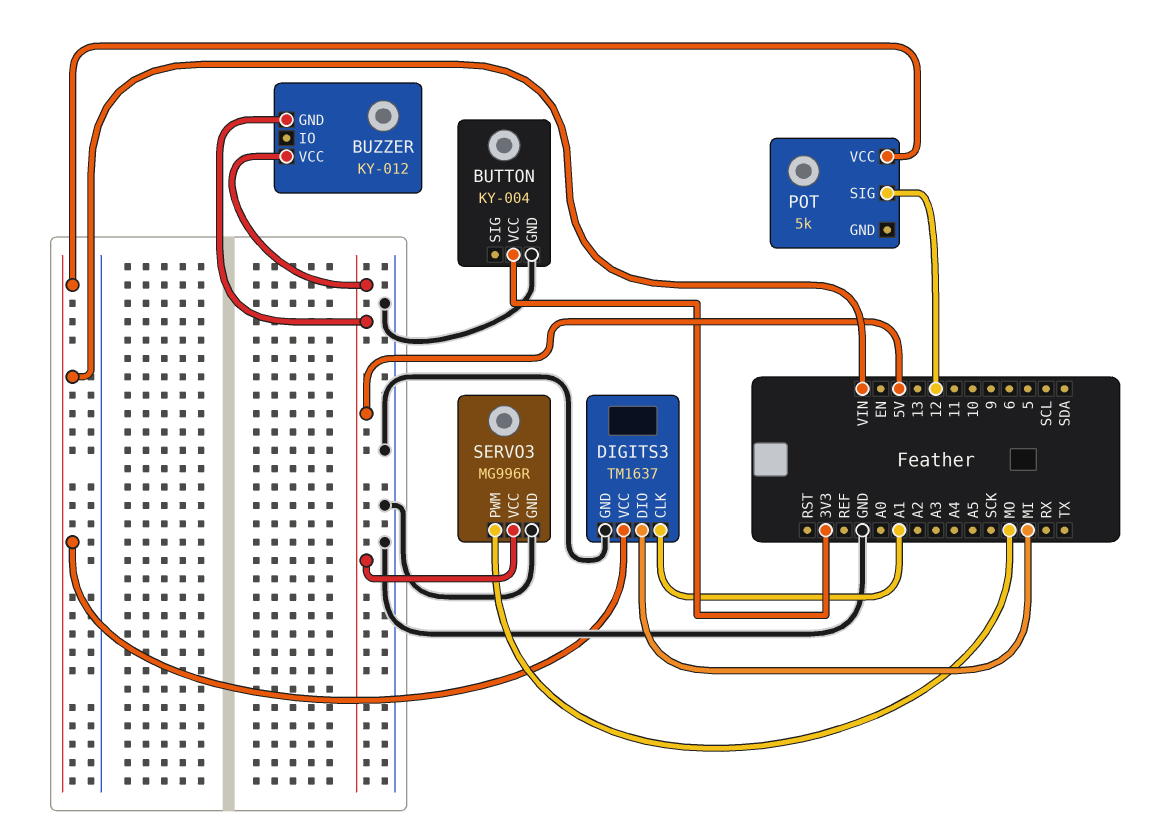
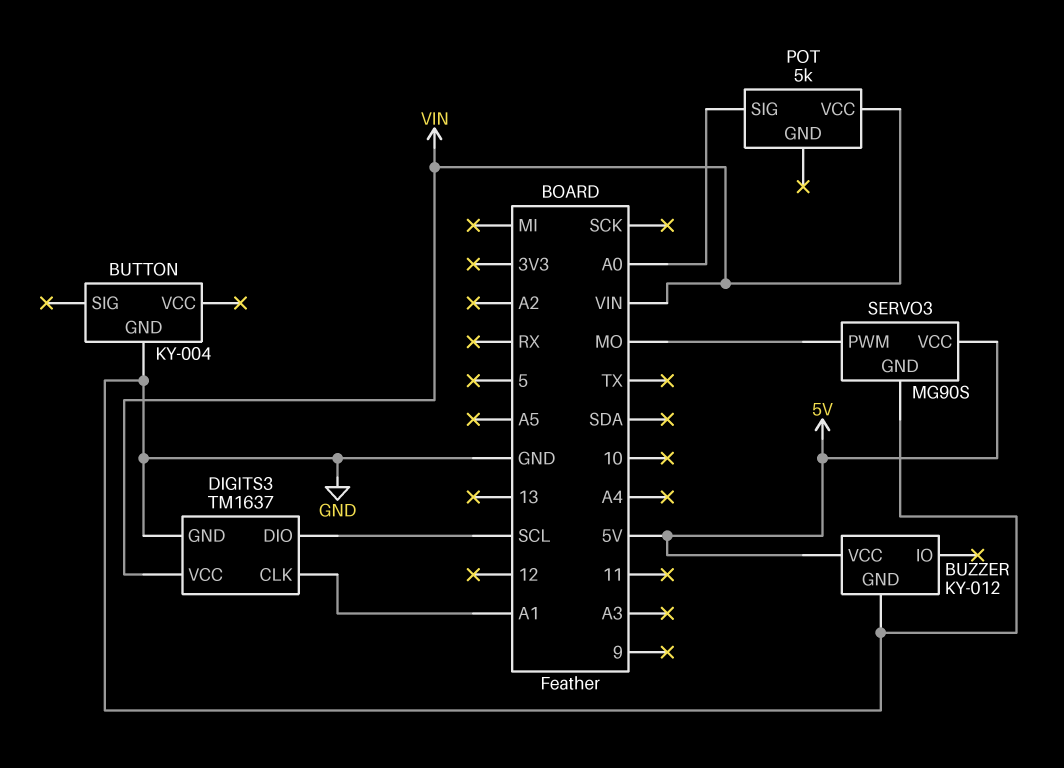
BUTTON pin VCC: 3V3 -> none
BUZZER pin GND: 5V -> GND
DIGITS3 pin DIO: MI -> SCL
POT pin SIG: 12 -> A0
SERVO3: MG996R -> MG90S

